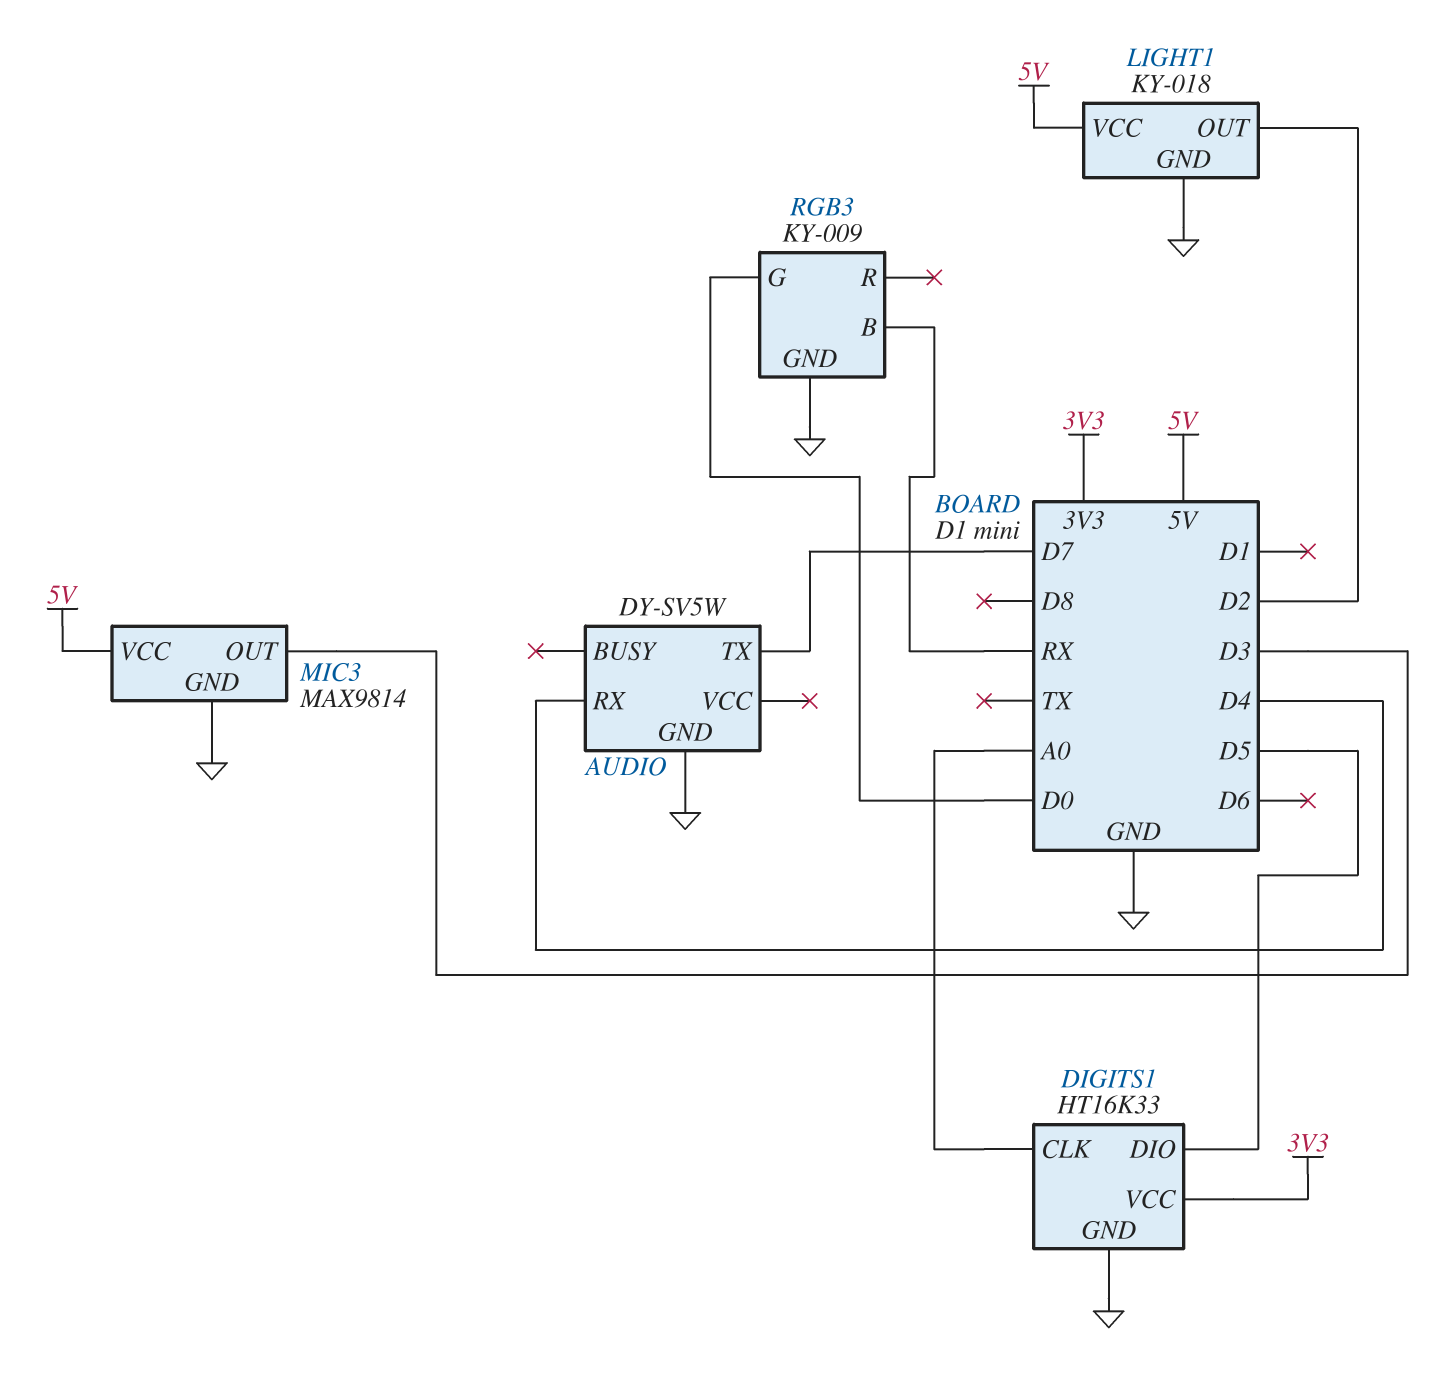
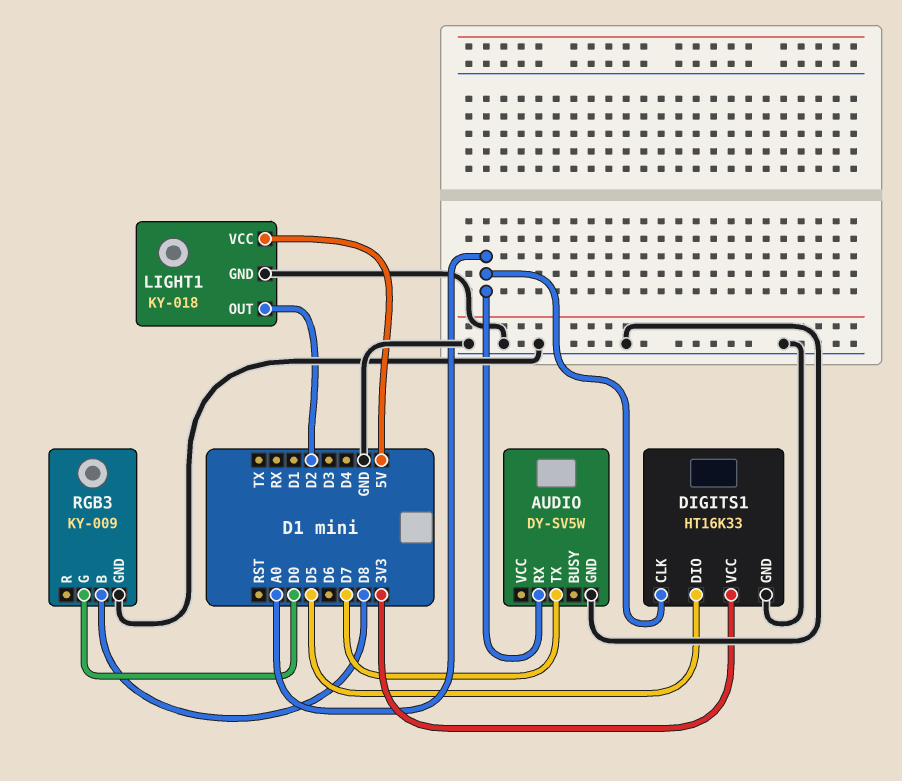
AUDIO pin RX: D4 -> A0
MIC3: MAX9814 -> none
MIC3 pin GND: GND -> none
MIC3 pin OUT: D3 -> none
MIC3 pin VCC: 5V -> none
RGB3 pin B: RX -> D8

